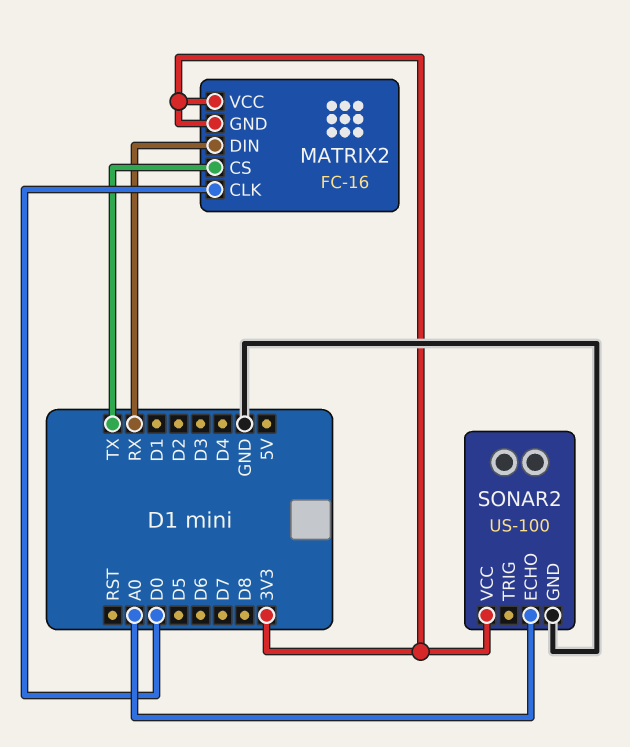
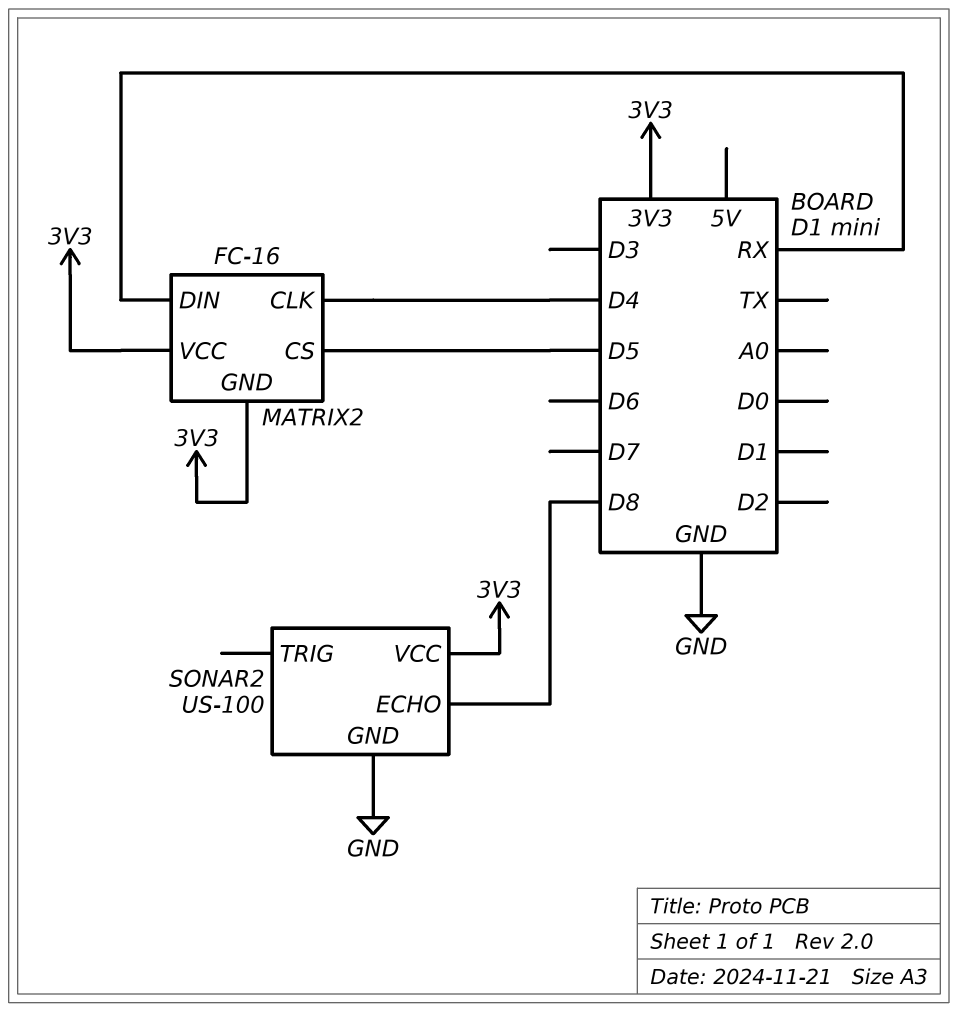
MATRIX2 pin CLK: D0 -> D4
MATRIX2 pin CS: TX -> D5
SONAR2 pin ECHO: A0 -> D8

